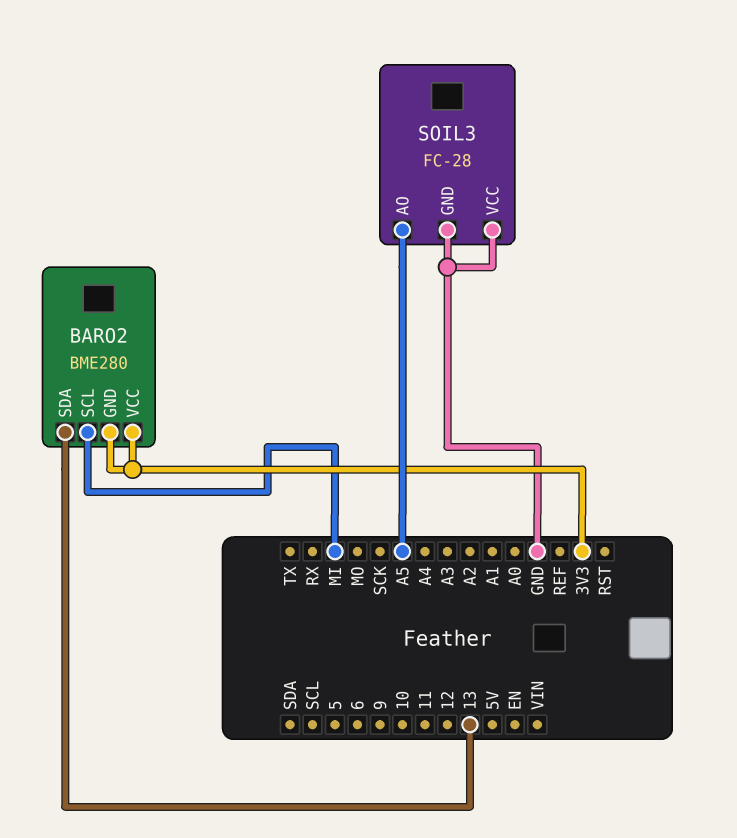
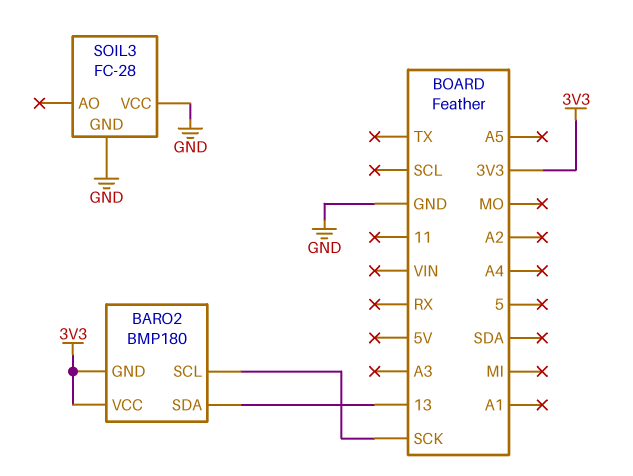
BARO2: BME280 -> BMP180
BARO2 pin SCL: MI -> SCK
SOIL3 pin AO: A5 -> none

